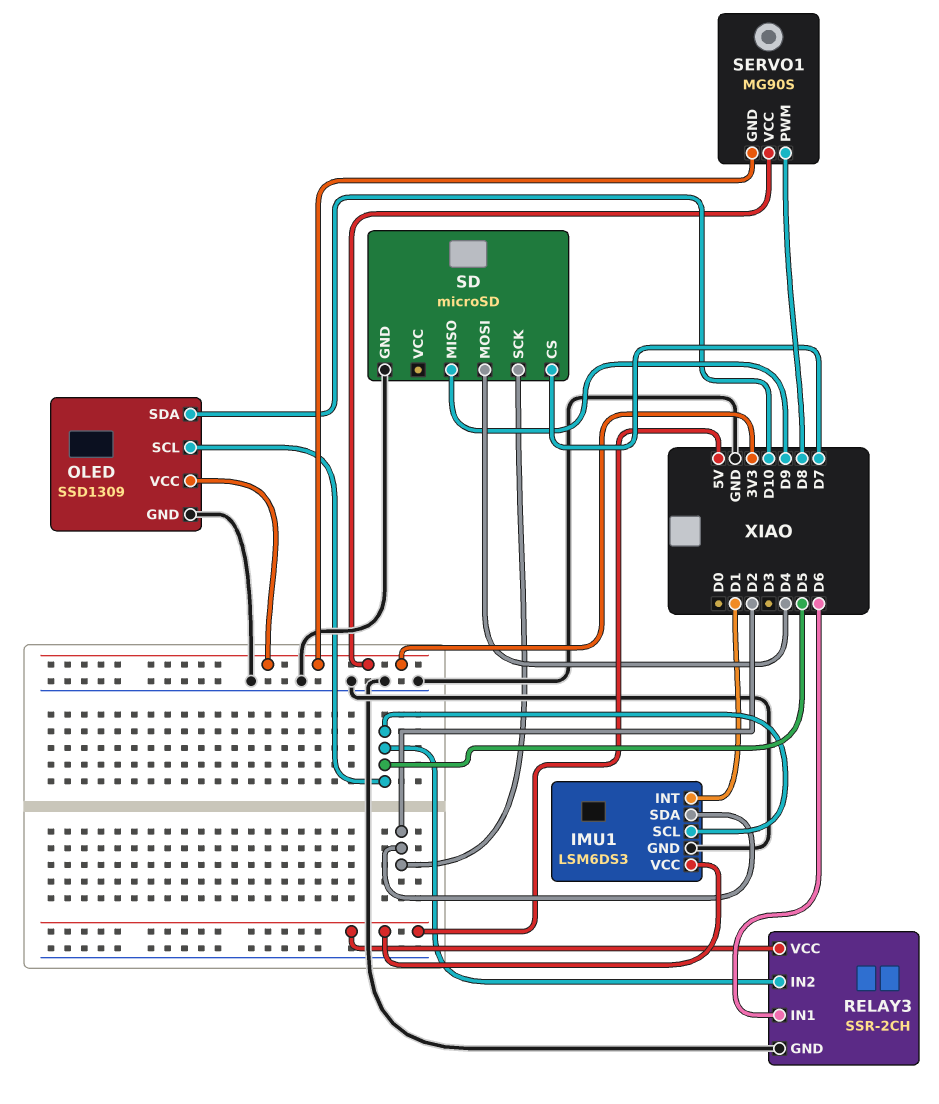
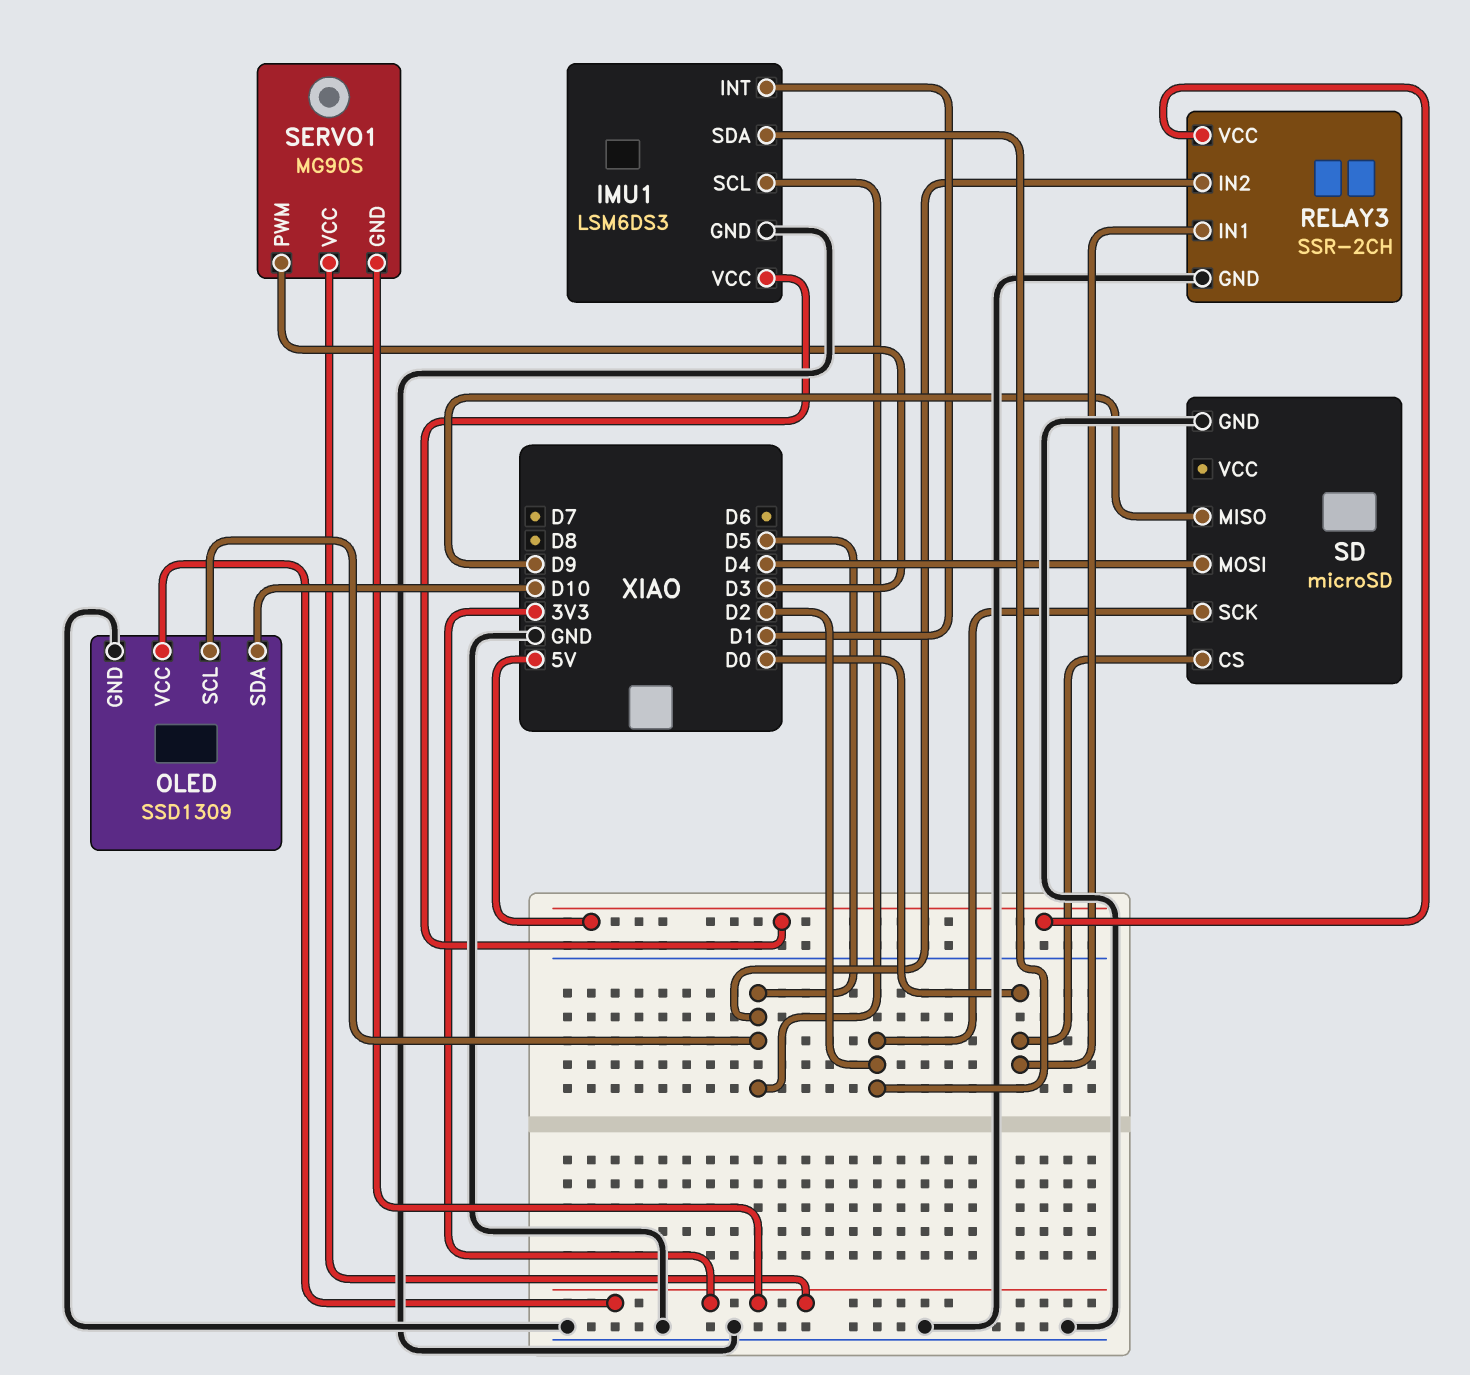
RELAY3 pin IN1: D6 -> D0
SD pin CS: D7 -> D0
SERVO1 pin PWM: D8 -> D3

